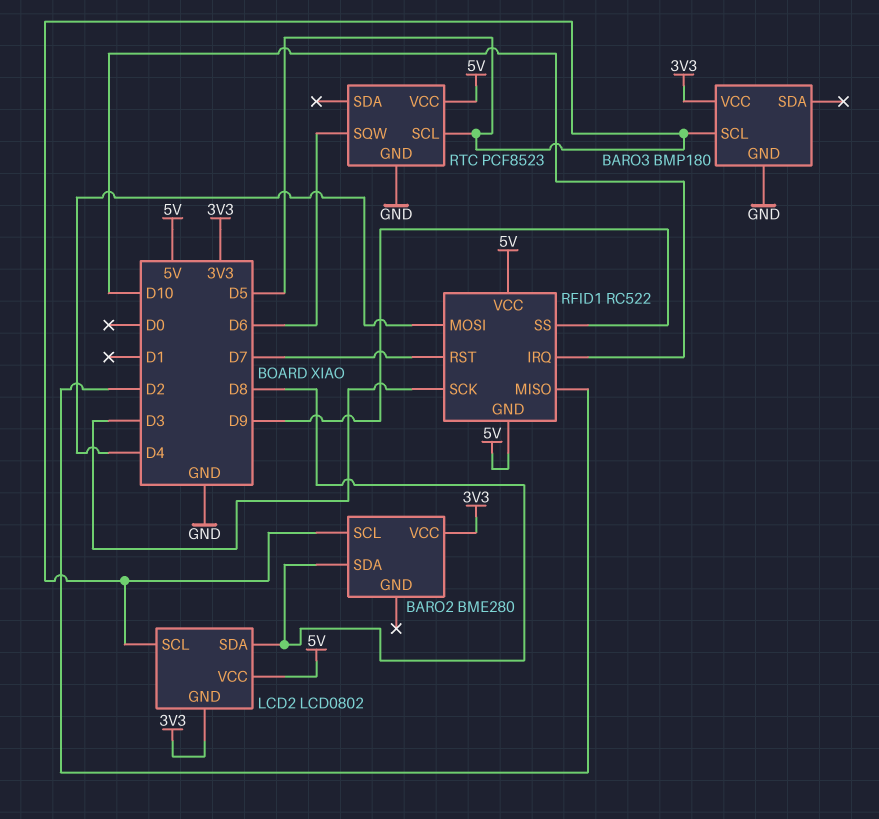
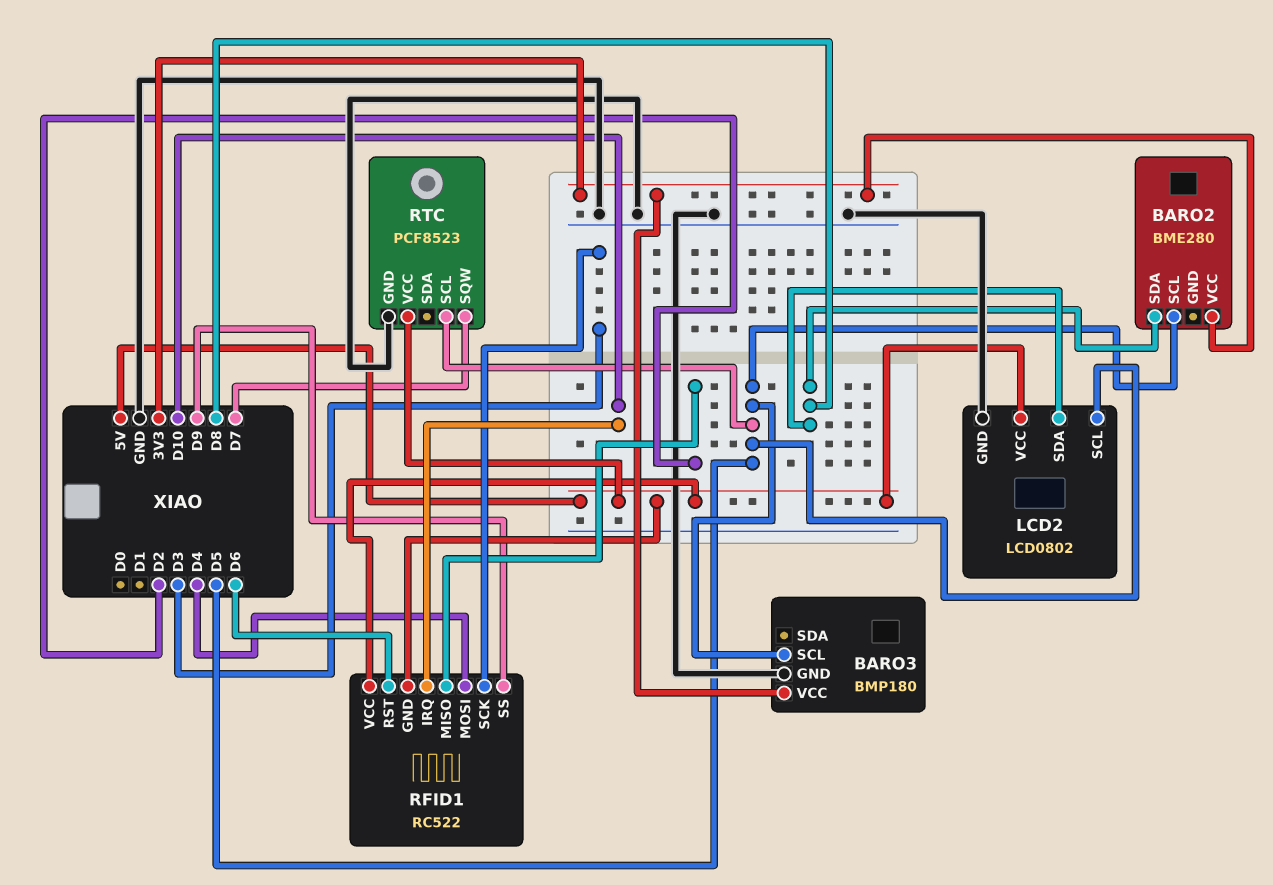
LCD2 pin GND: 3V3 -> GND
RFID1 pin RST: D7 -> D6
RTC pin SQW: D6 -> D7

